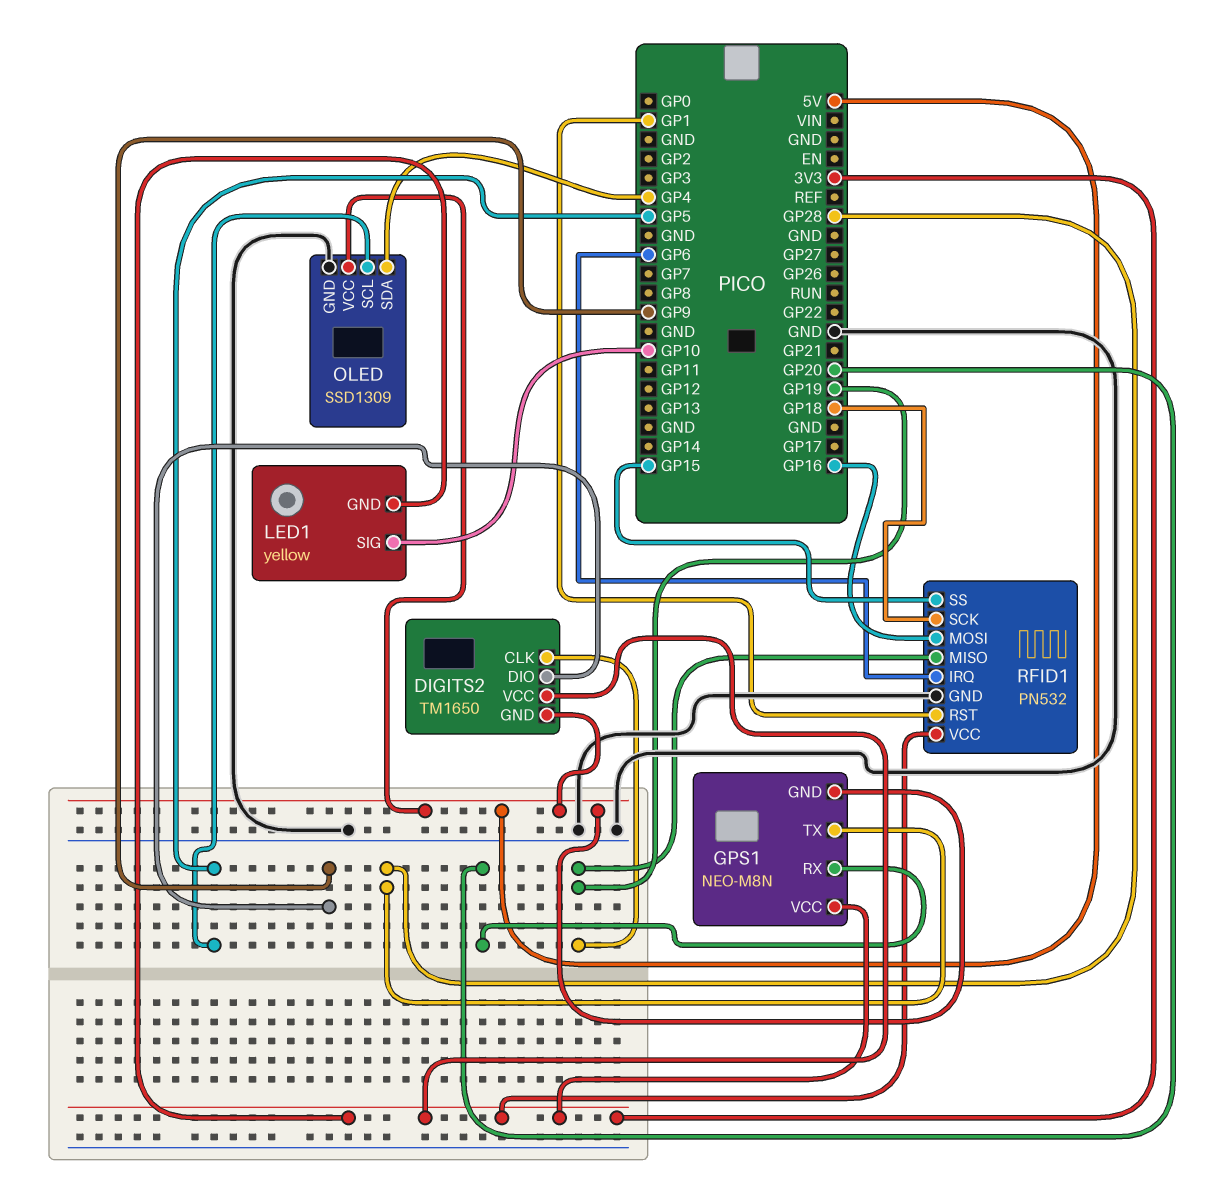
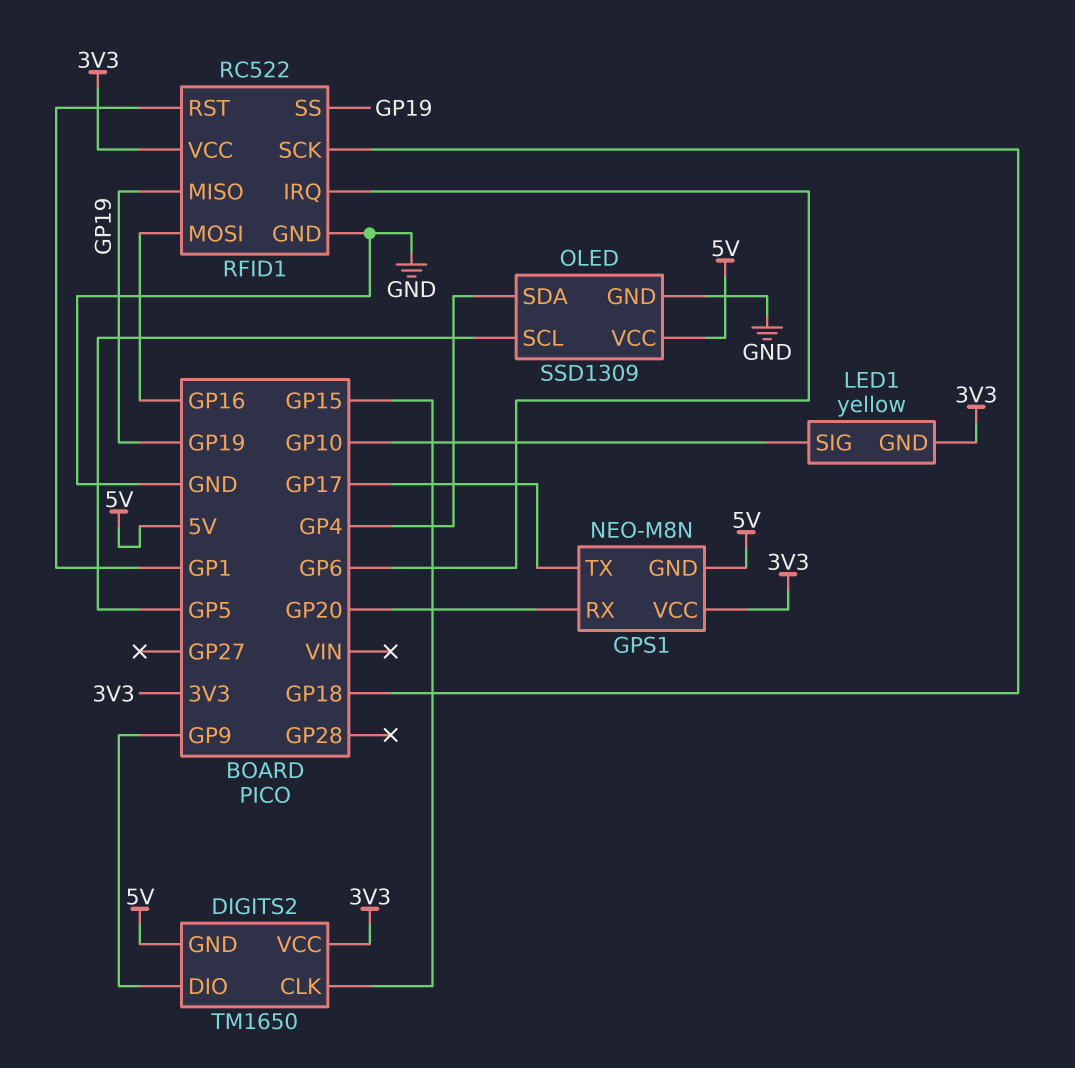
DIGITS2 pin CLK: GP19 -> GP15
GPS1 pin TX: GP28 -> GP17
RFID1: PN532 -> RC522
RFID1 pin SS: GP15 -> GP19

